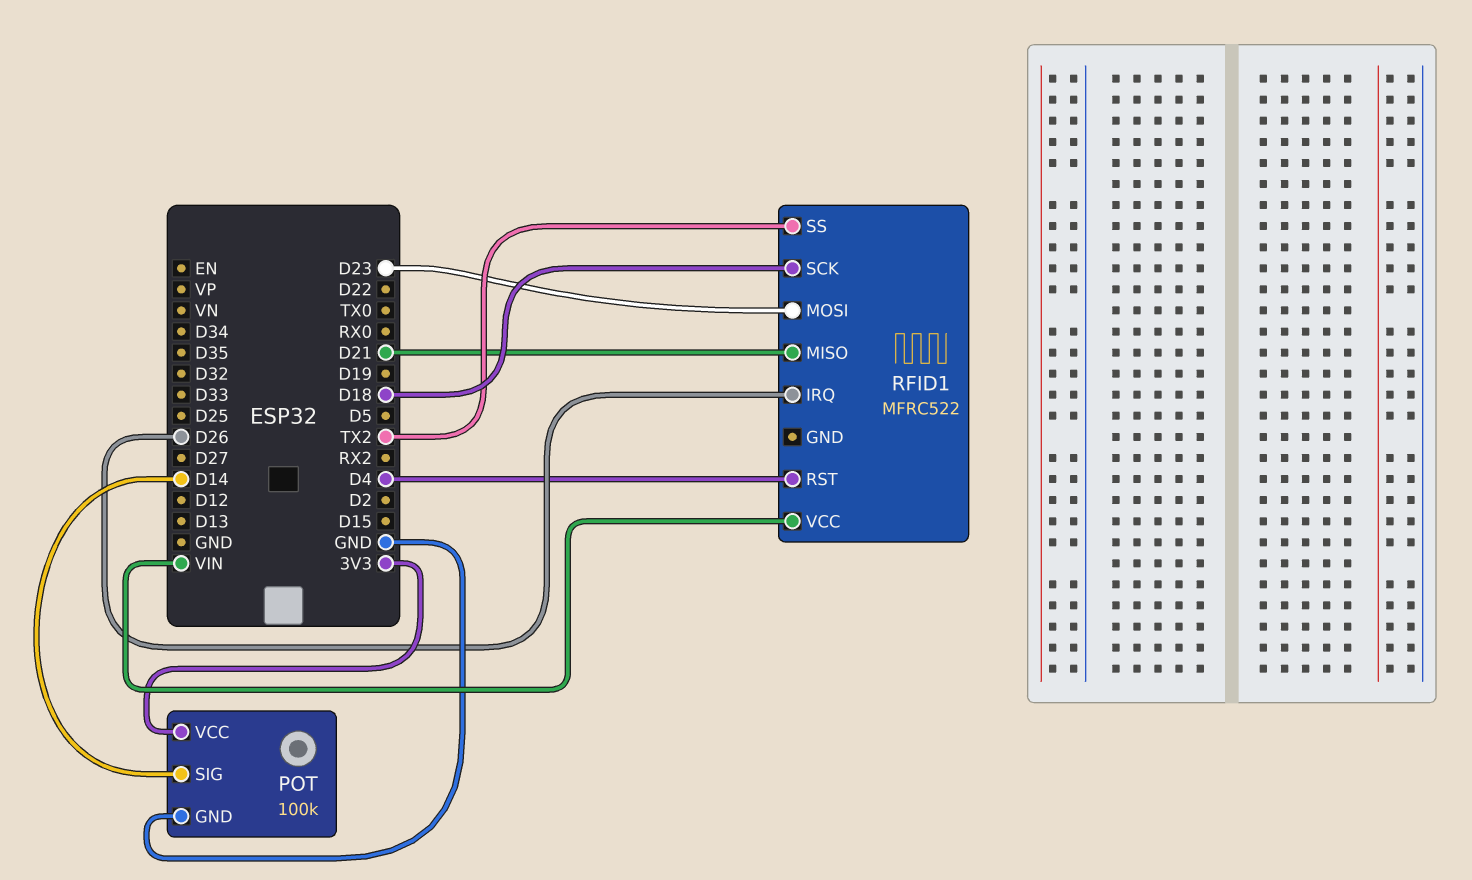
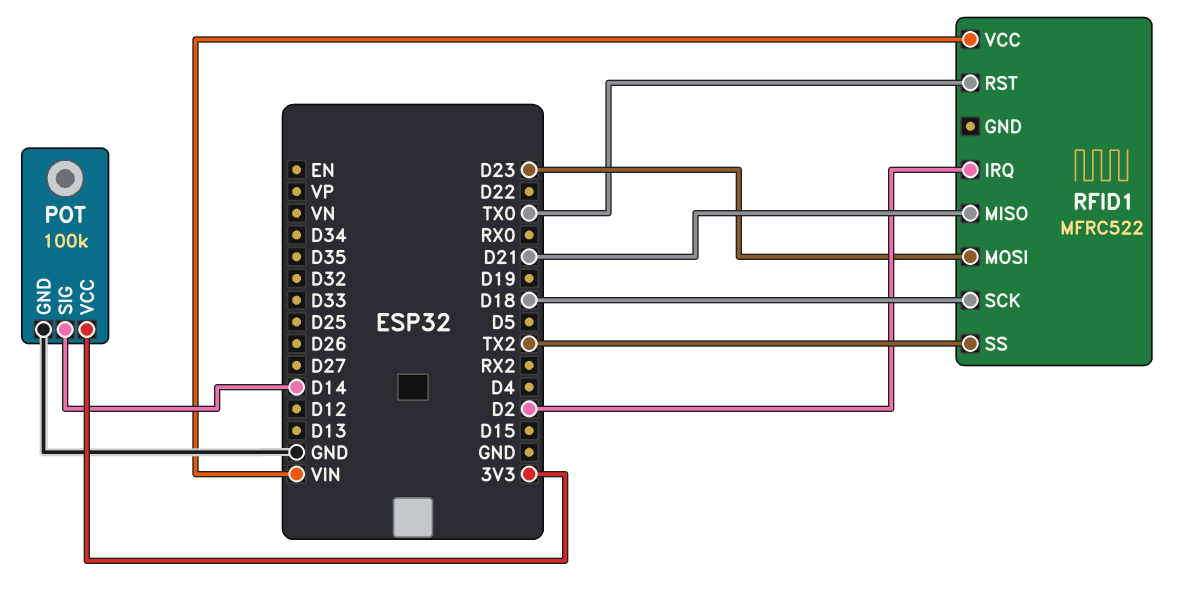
RFID1 pin IRQ: D26 -> D2
RFID1 pin RST: D4 -> TX0

